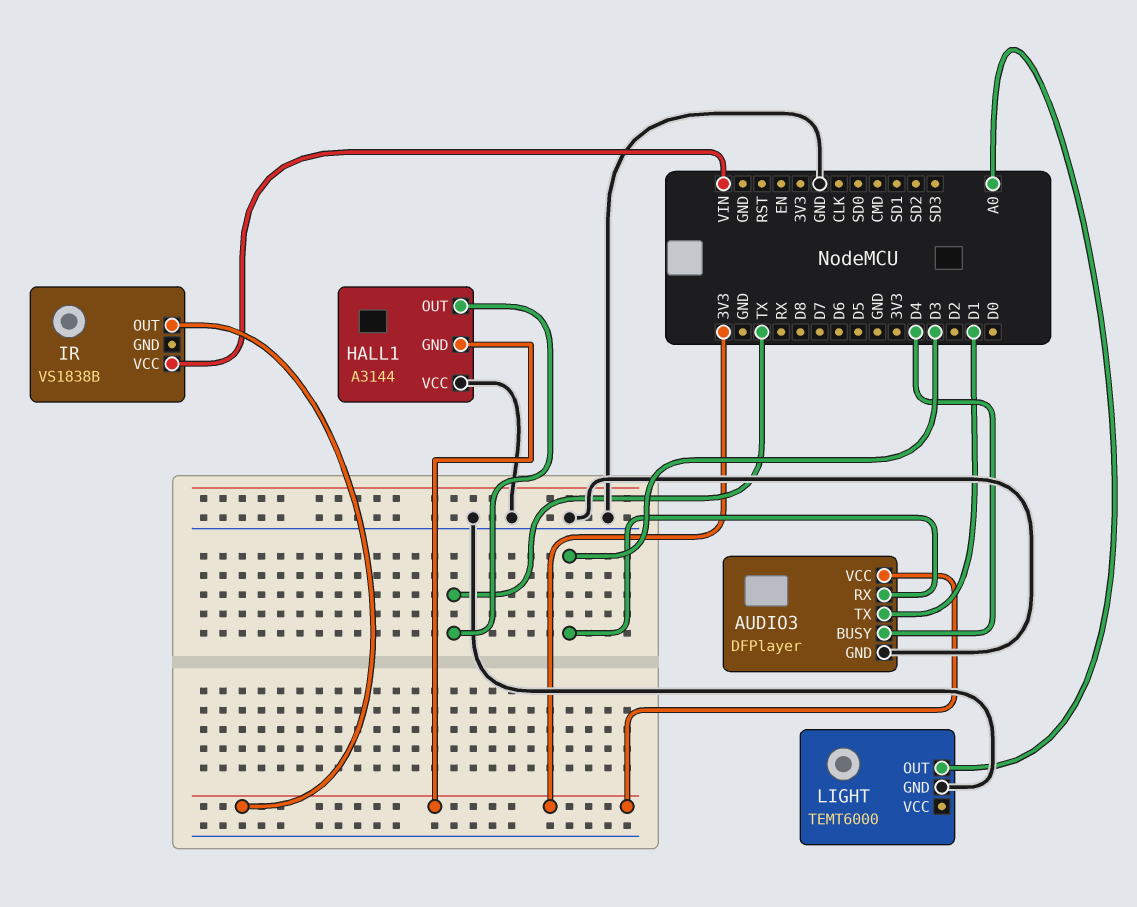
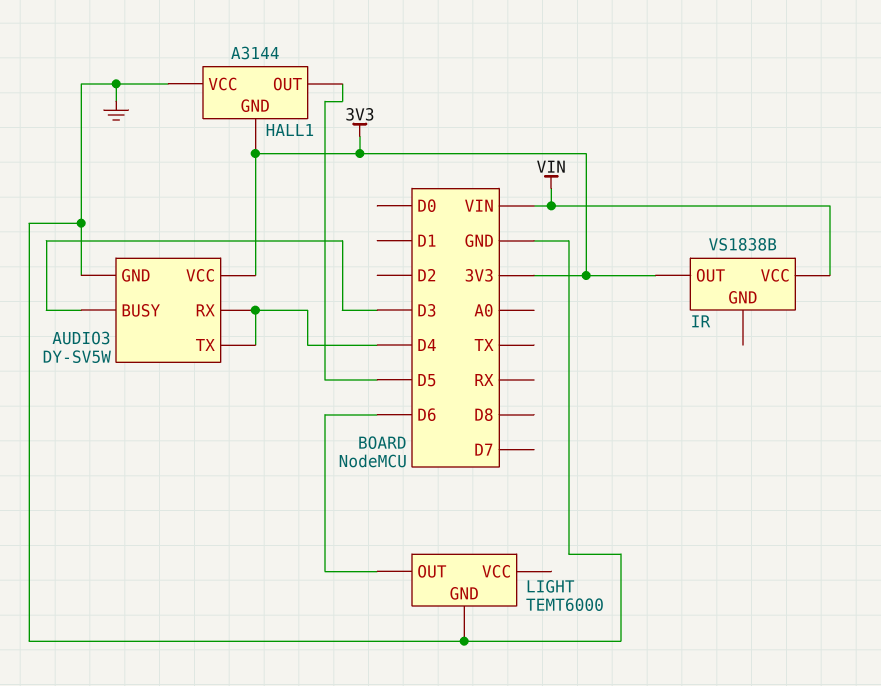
AUDIO3: DFPlayer -> DY-SV5W
AUDIO3 pin BUSY: D4 -> D3
AUDIO3 pin RX: D3 -> D4
AUDIO3 pin TX: D1 -> D4
HALL1 pin OUT: TX -> D5
LIGHT pin OUT: A0 -> D6

